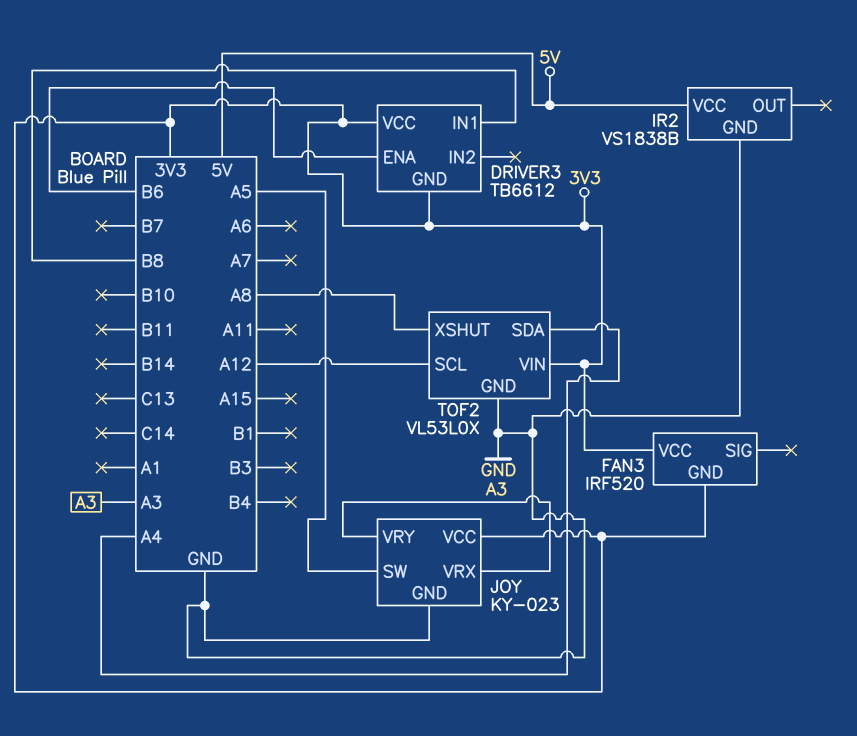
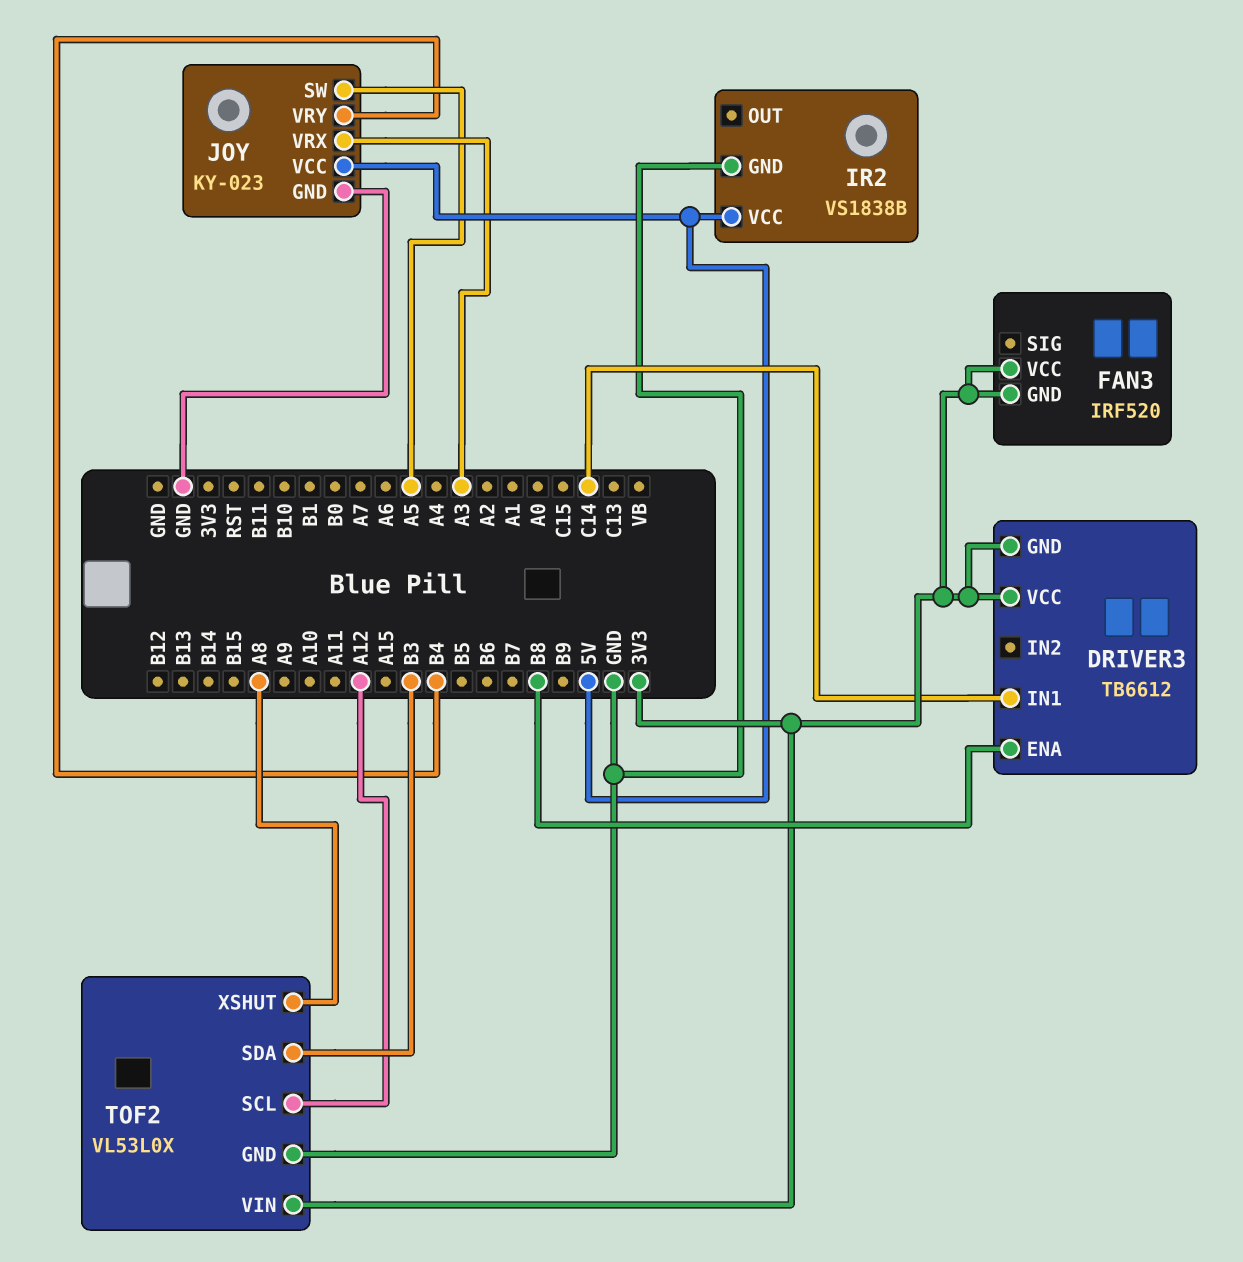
DRIVER3 pin ENA: B6 -> B8
DRIVER3 pin IN1: B8 -> C14
JOY pin VCC: 3V3 -> 5V
JOY pin VRY: A3 -> B4
TOF2 pin SDA: A4 -> B3

